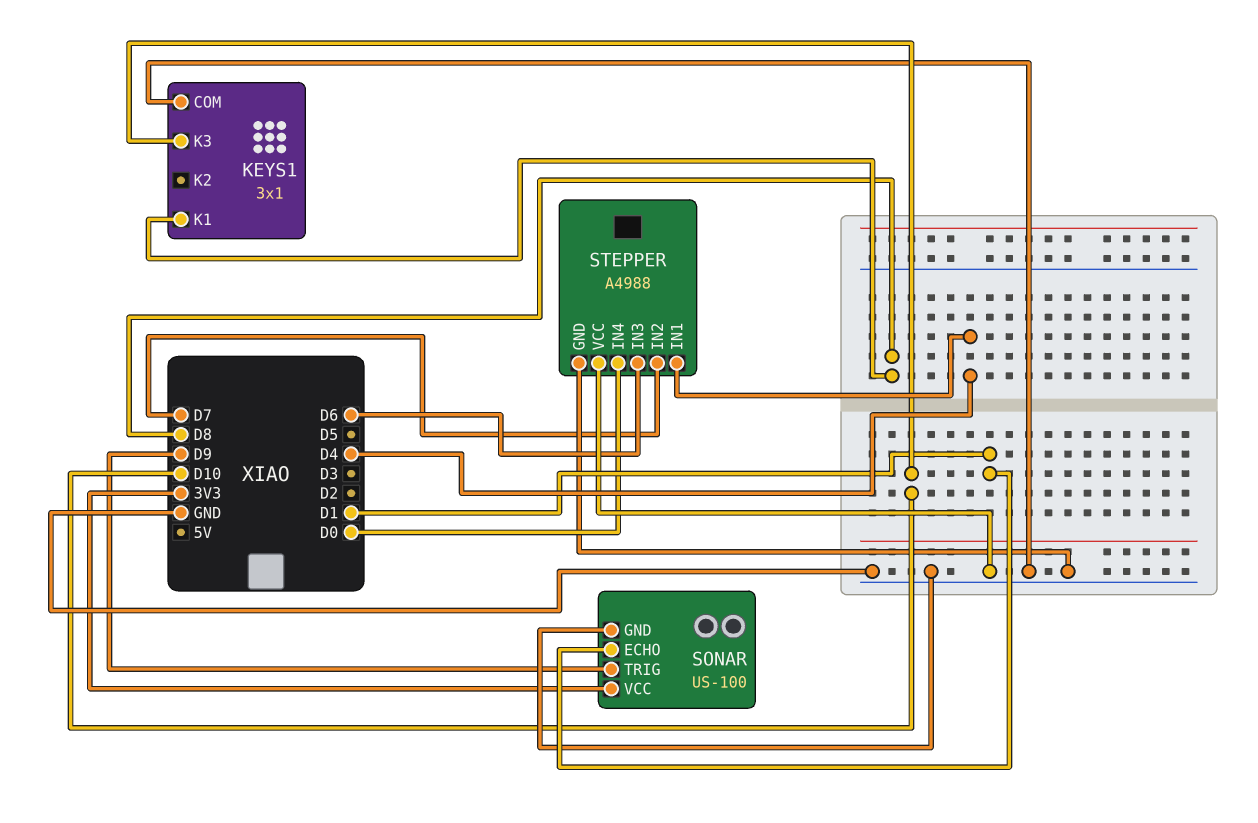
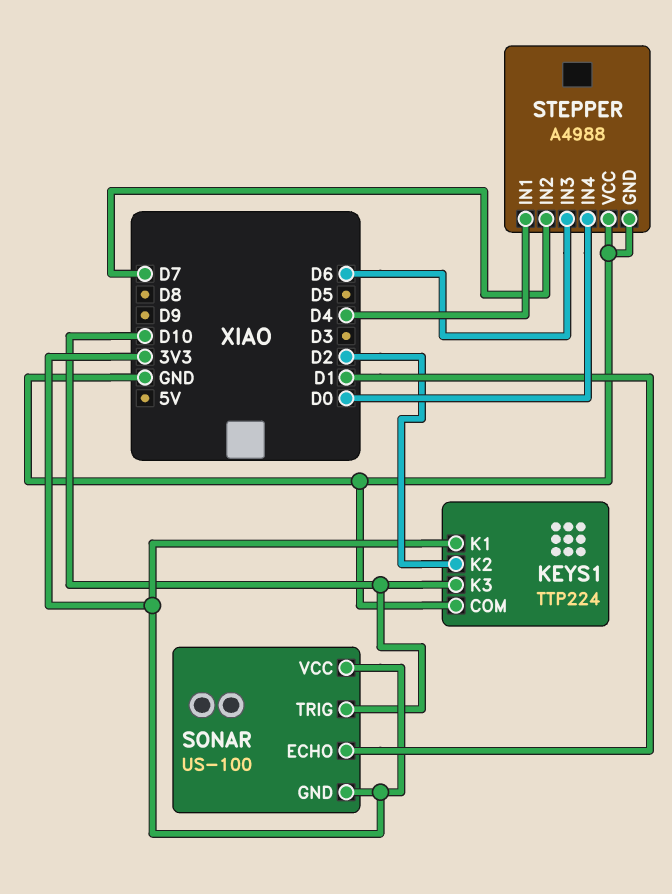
KEYS1: 3x1 -> TTP224
KEYS1 pin K1: D8 -> 3V3
KEYS1 pin K2: none -> D2
SONAR pin GND: GND -> 3V3
SONAR pin TRIG: D9 -> D10

